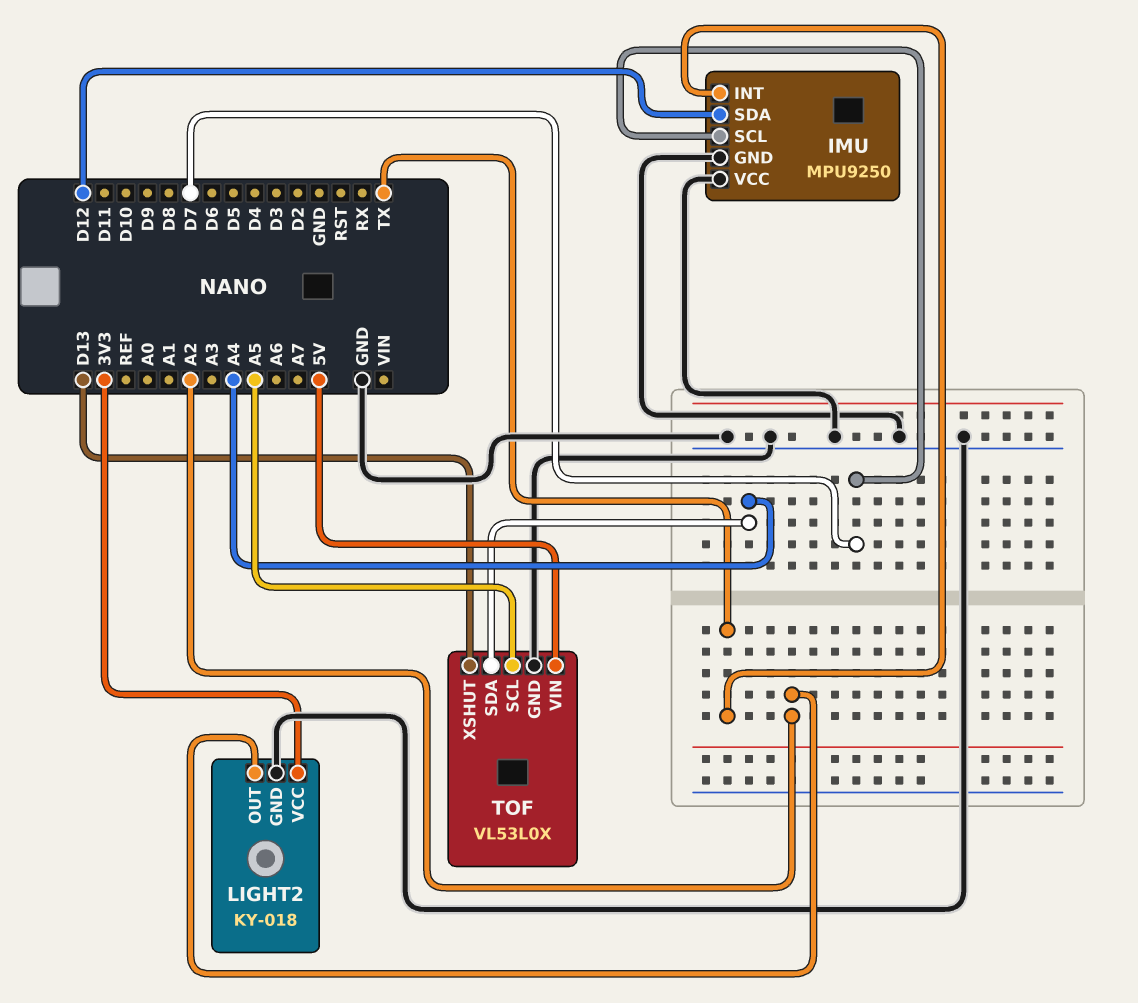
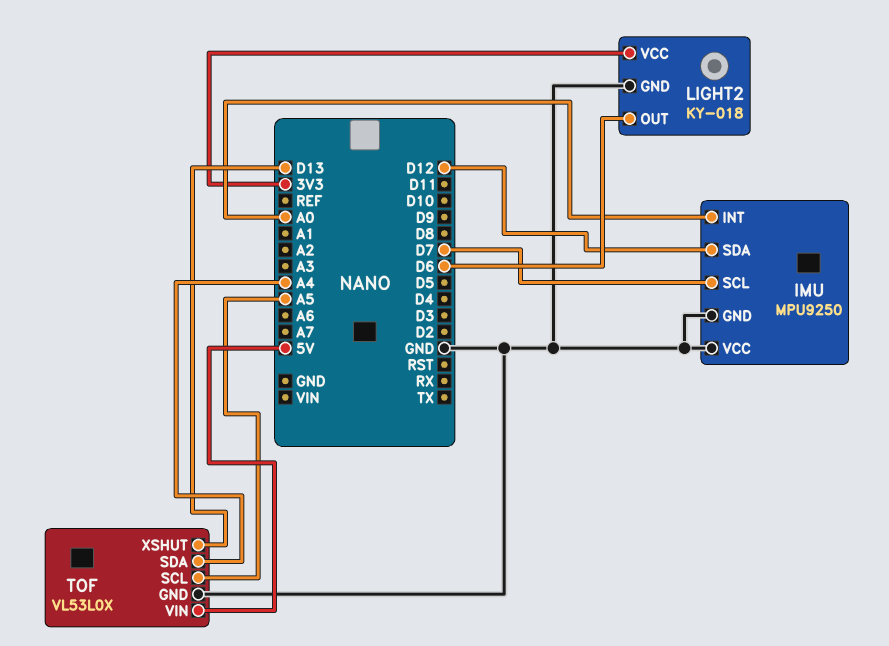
IMU pin INT: TX -> A0
LIGHT2 pin OUT: A2 -> D6

